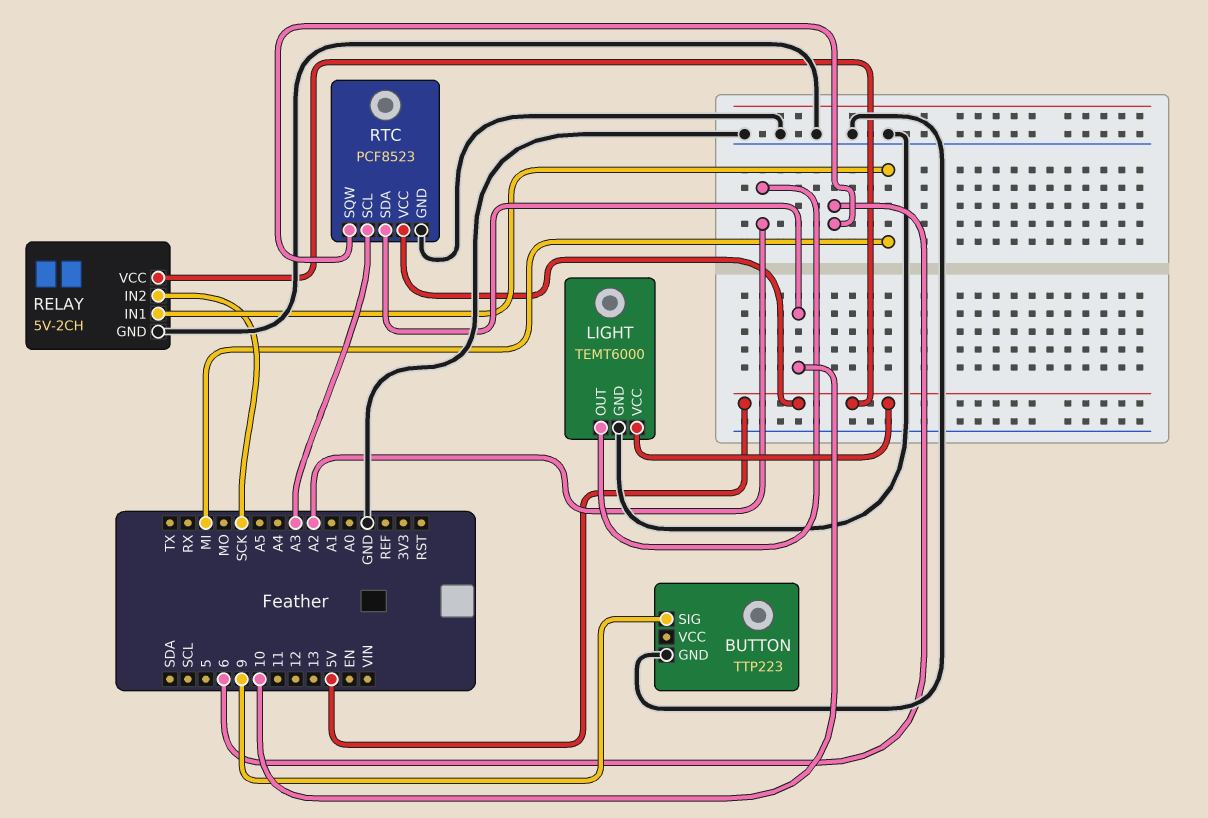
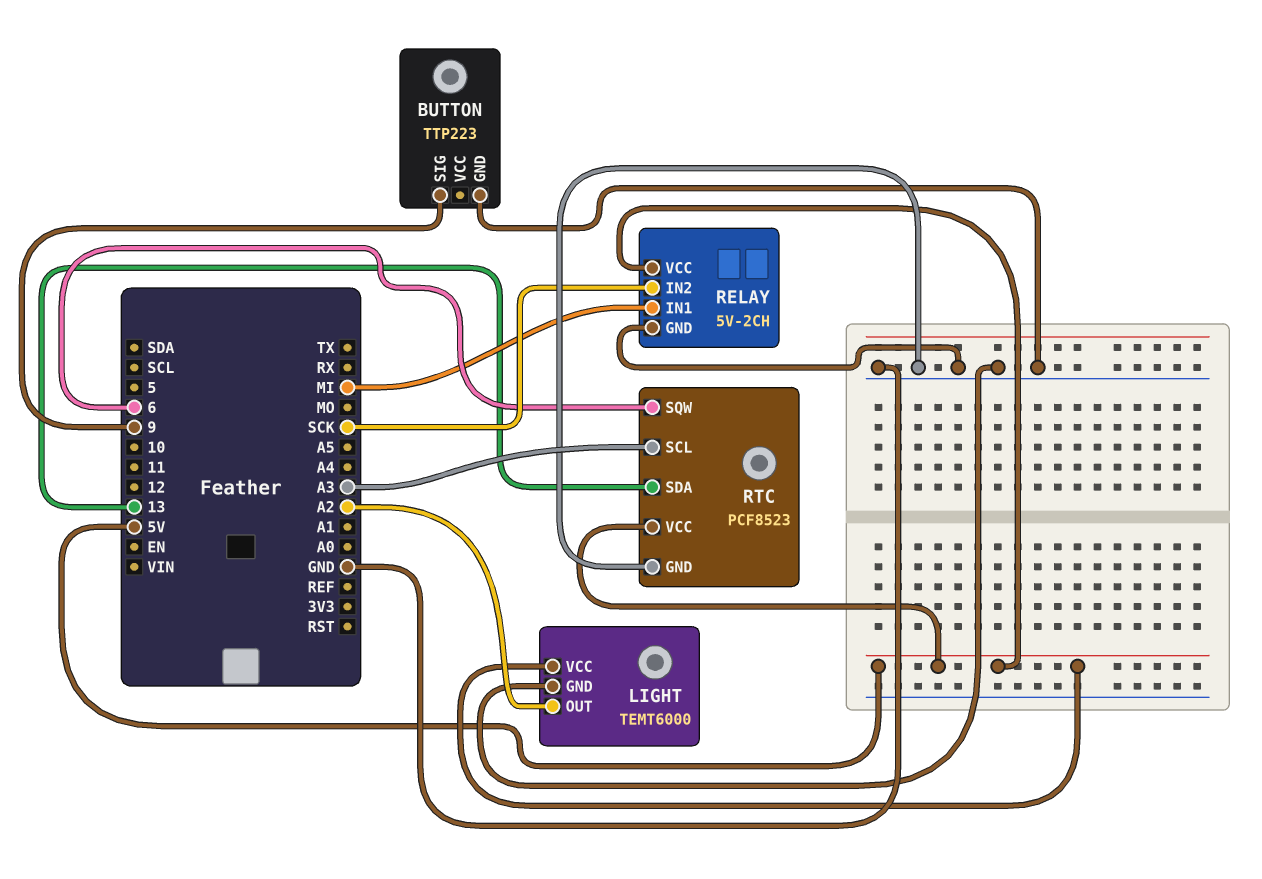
RTC pin SDA: 10 -> 13

